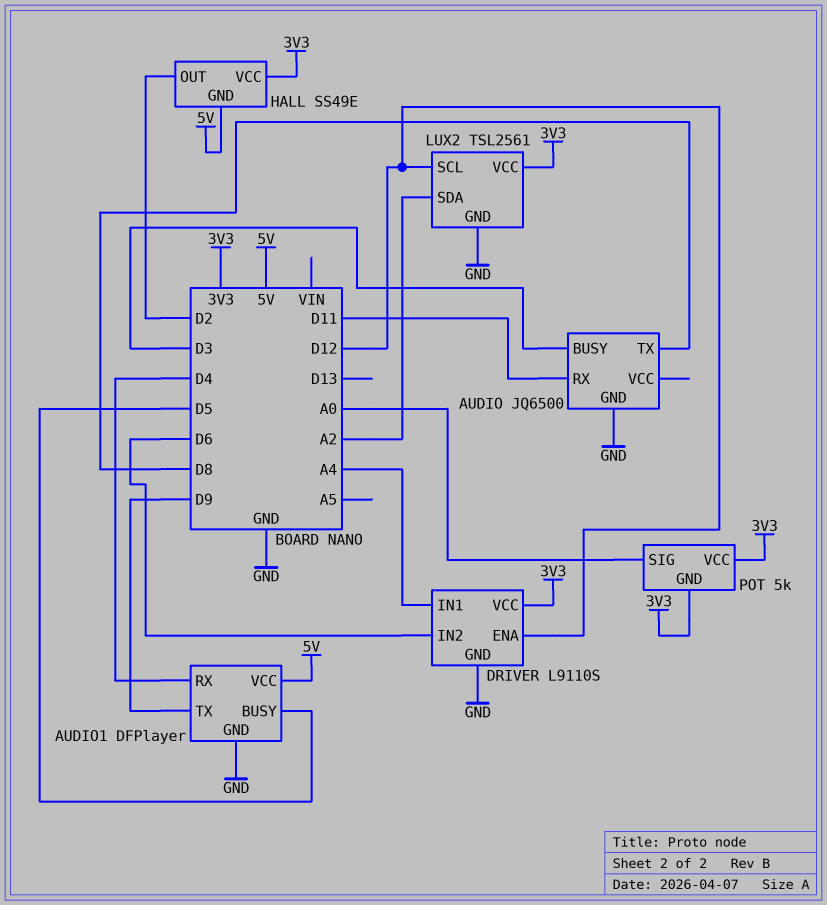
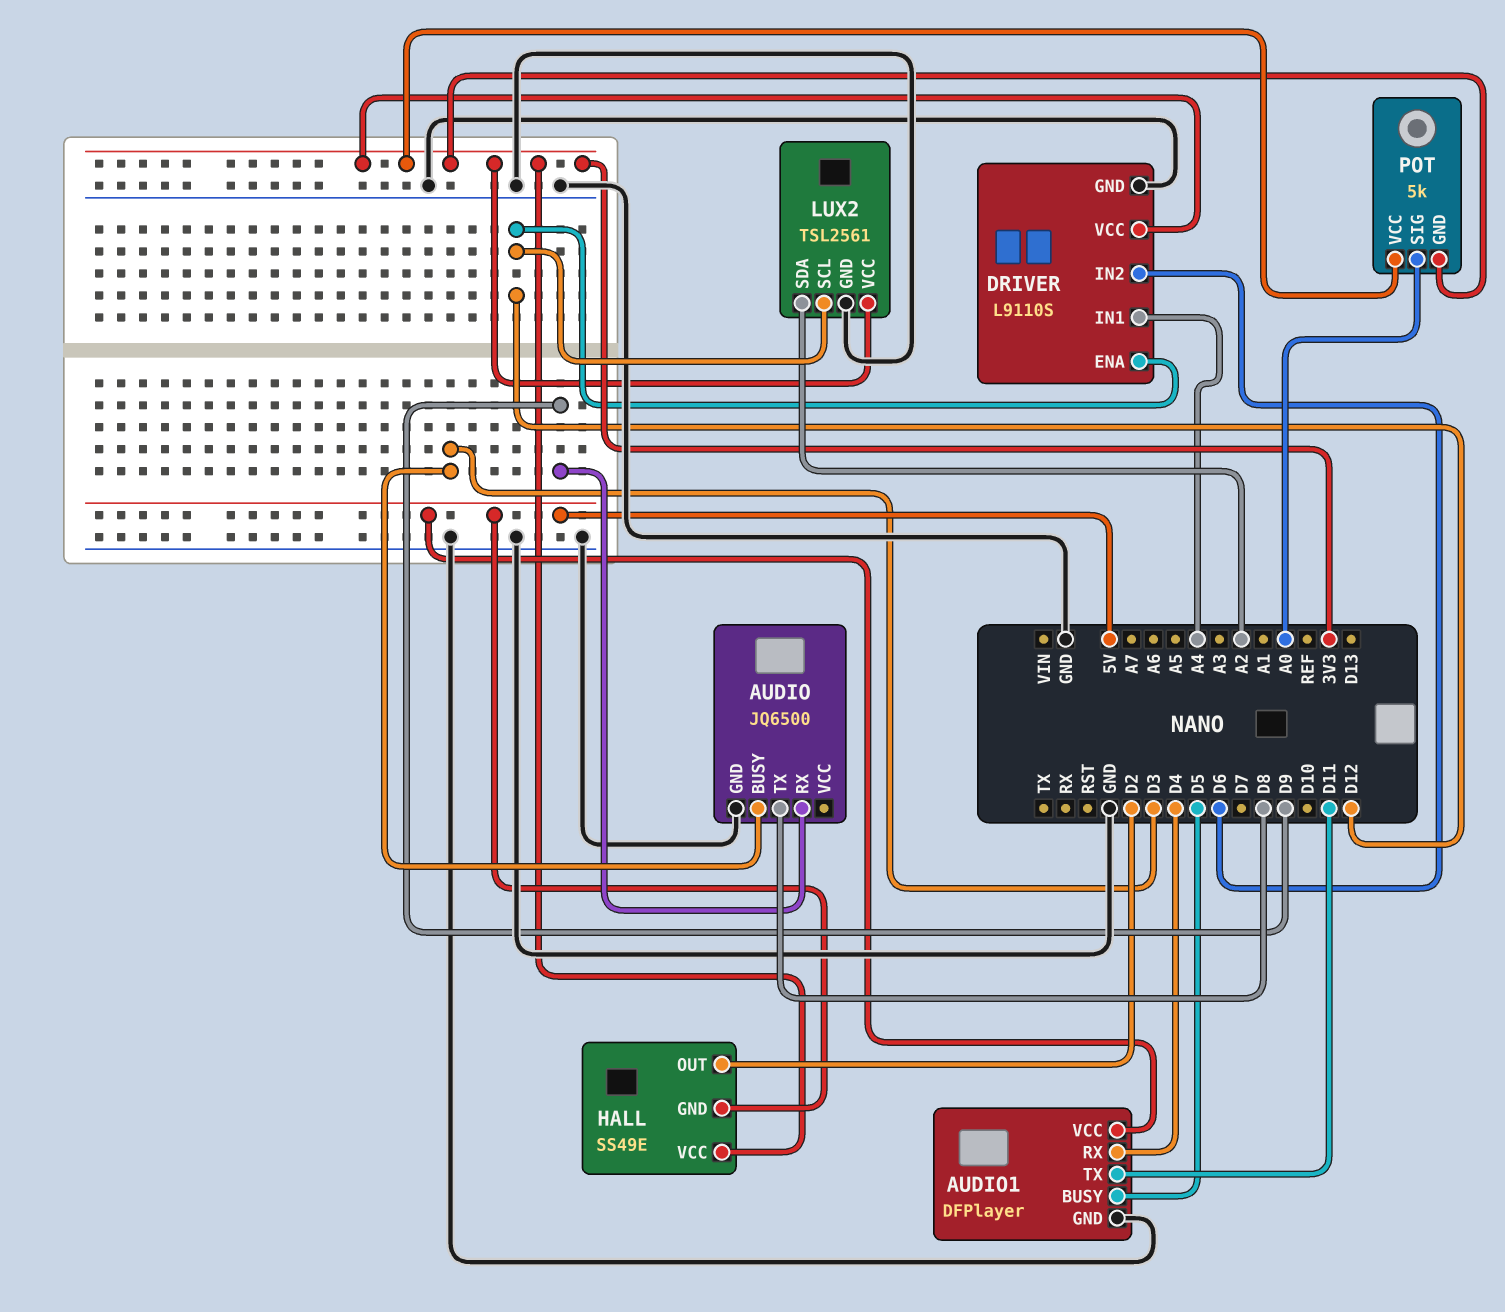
AUDIO pin RX: D11 -> D9
AUDIO1 pin TX: D9 -> D11

